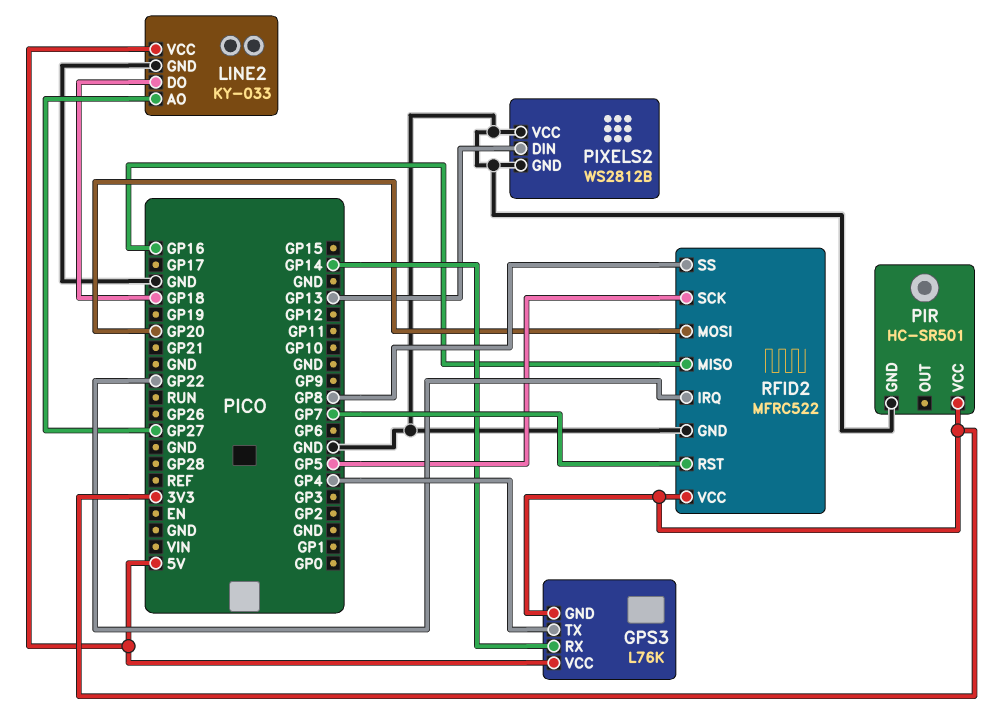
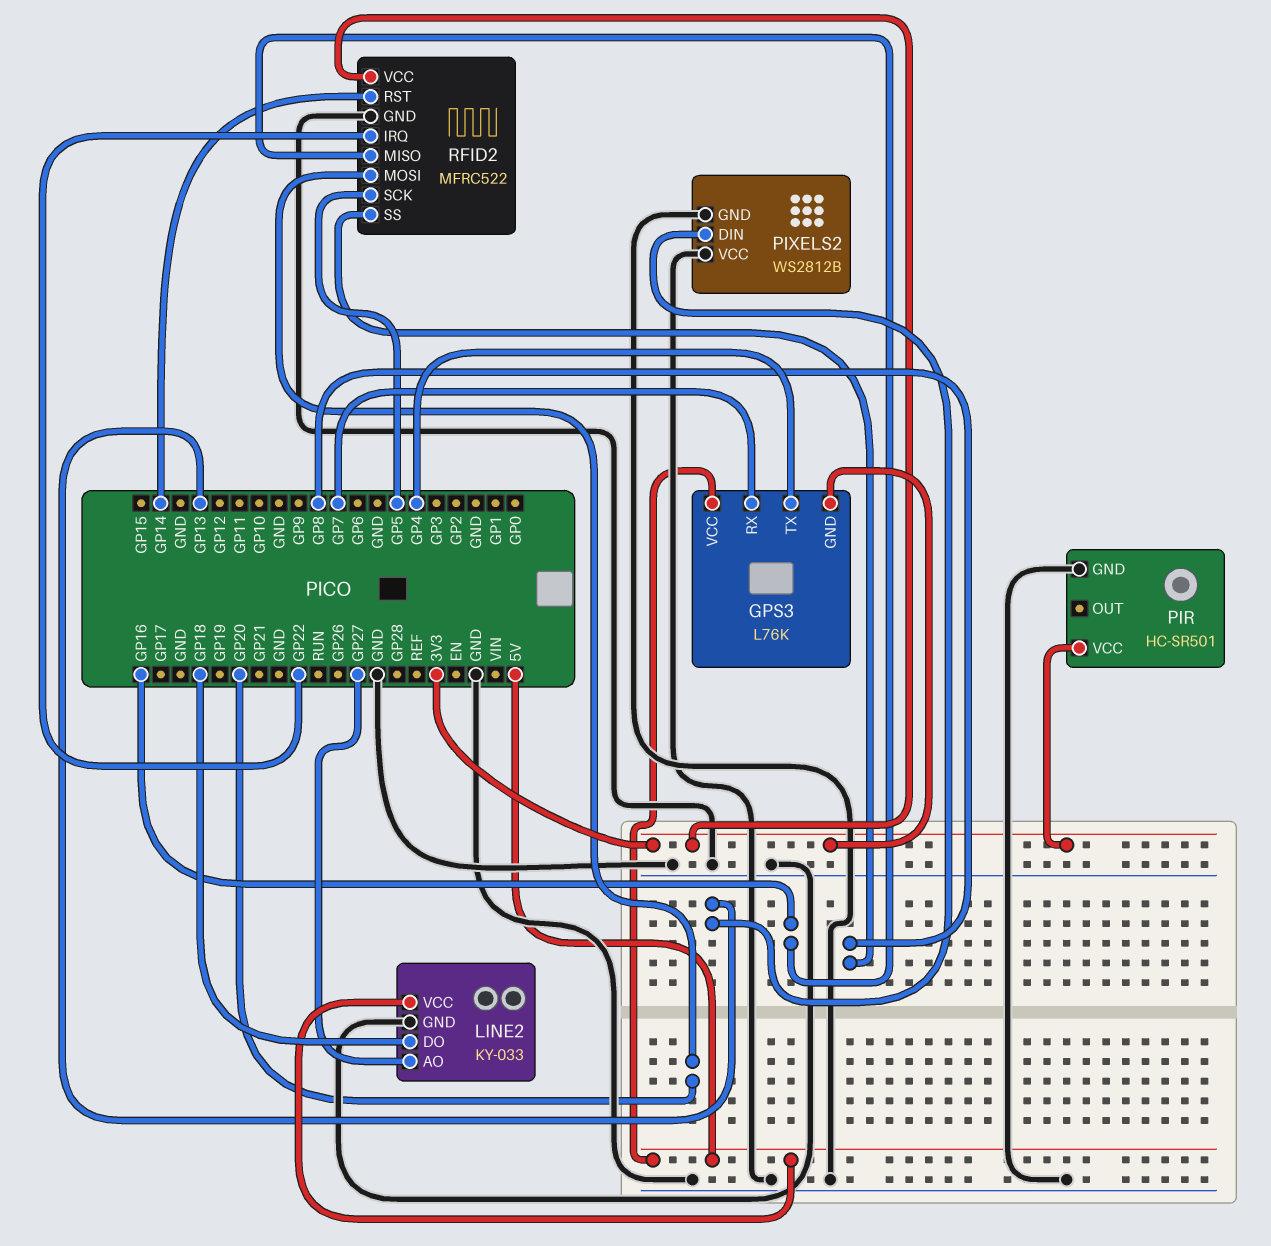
GPS3 pin RX: GP14 -> GP7
RFID2 pin RST: GP7 -> GP14

